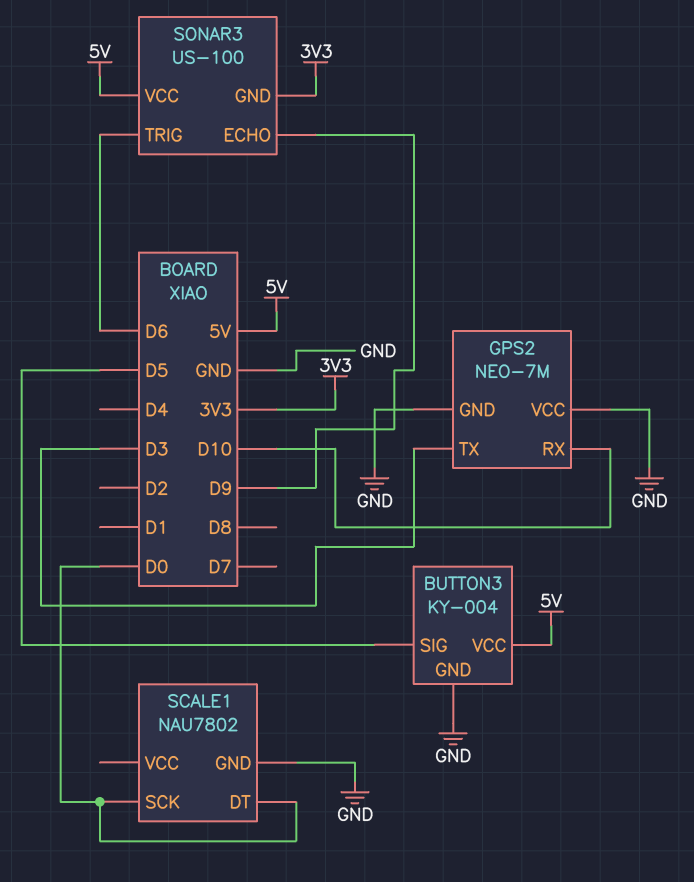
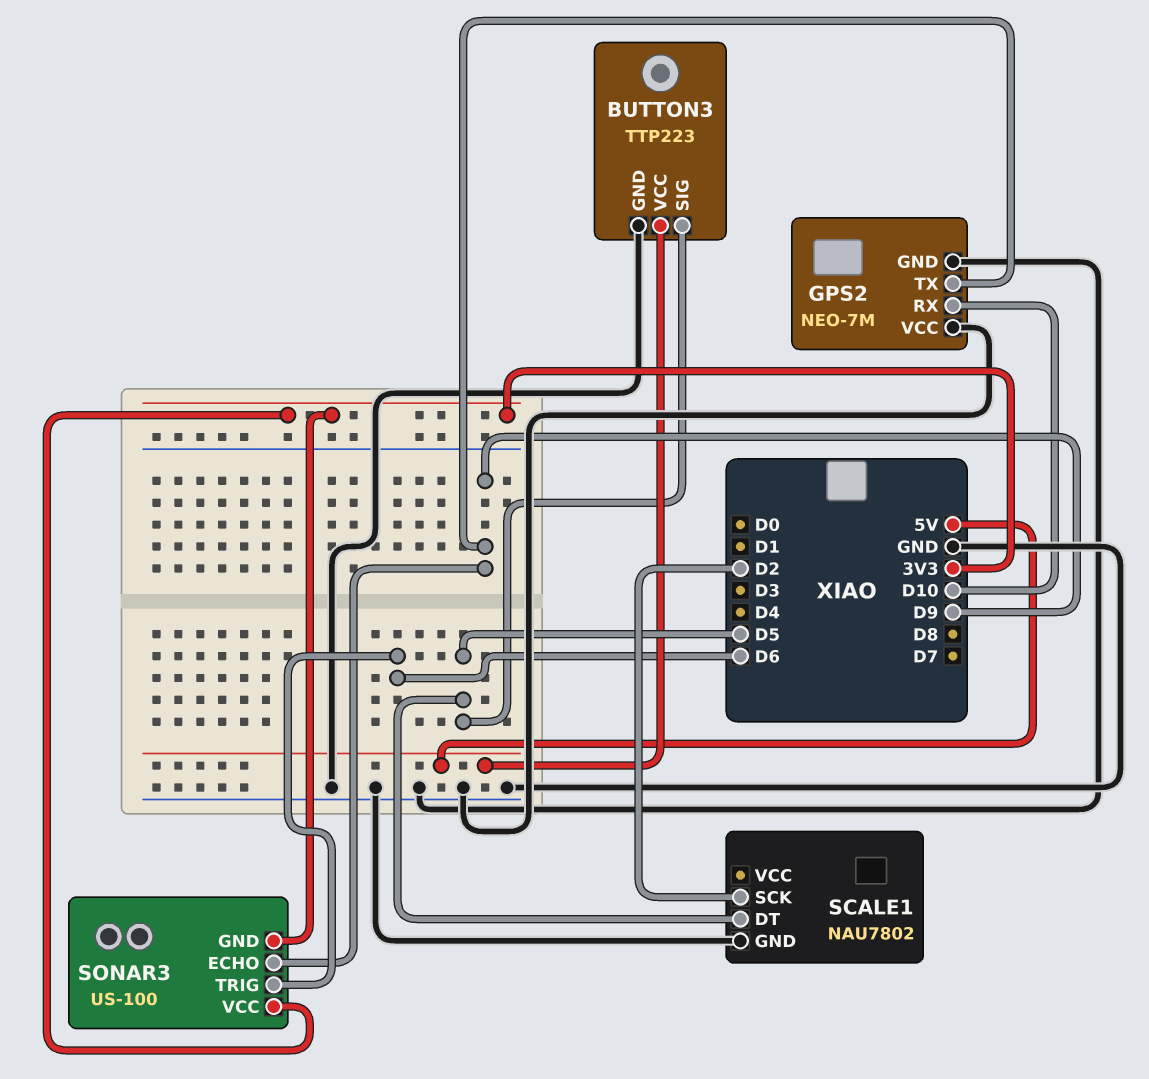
BUTTON3: KY-004 -> TTP223
GPS2 pin TX: D3 -> D9
SCALE1 pin DT: D0 -> D5
SCALE1 pin SCK: D0 -> D2
SONAR3 pin VCC: 5V -> 3V3

